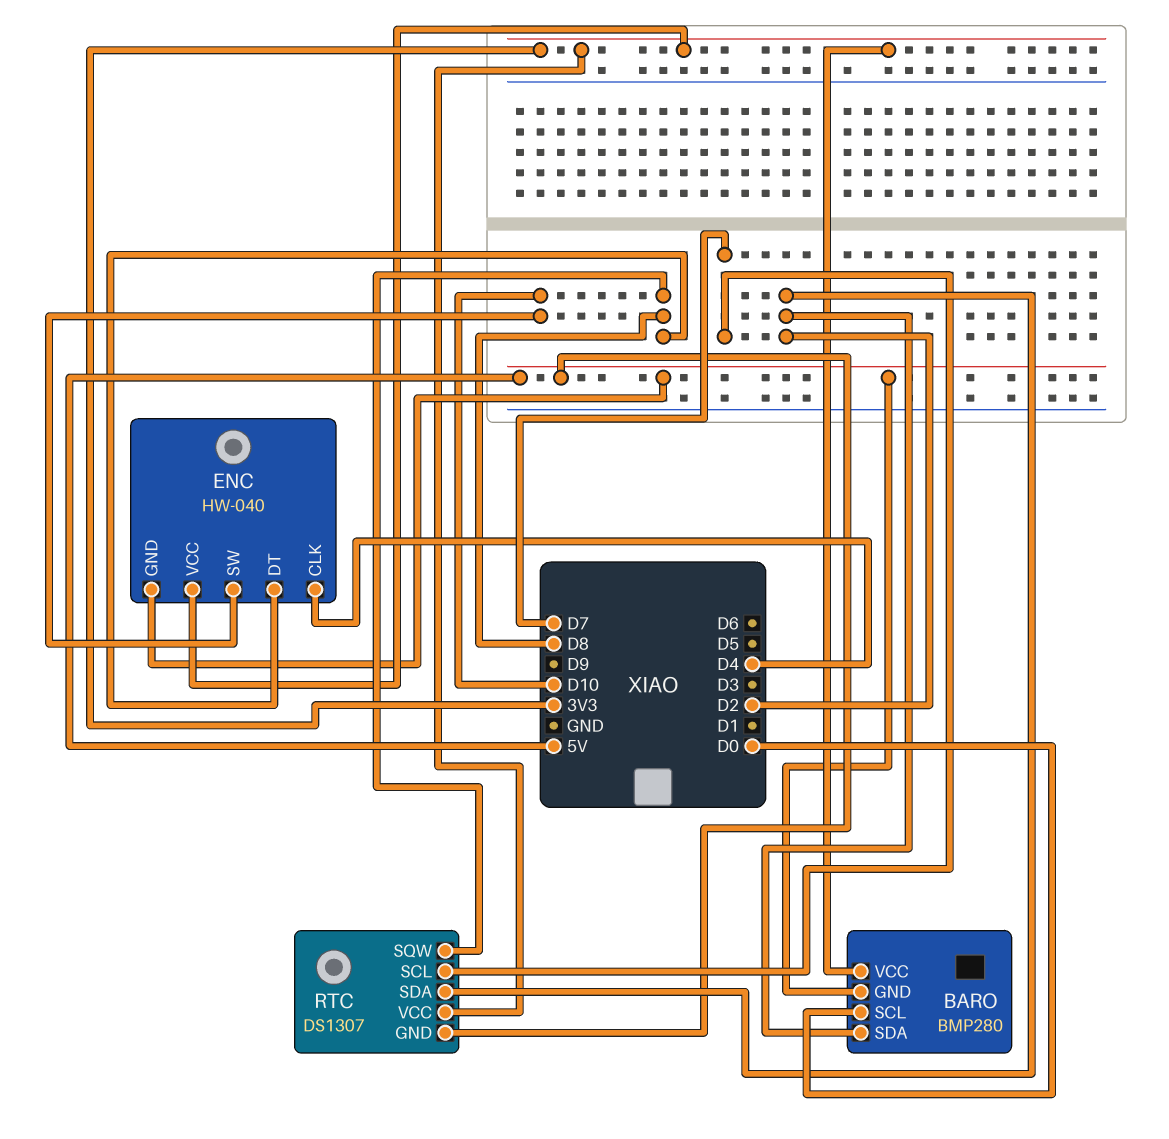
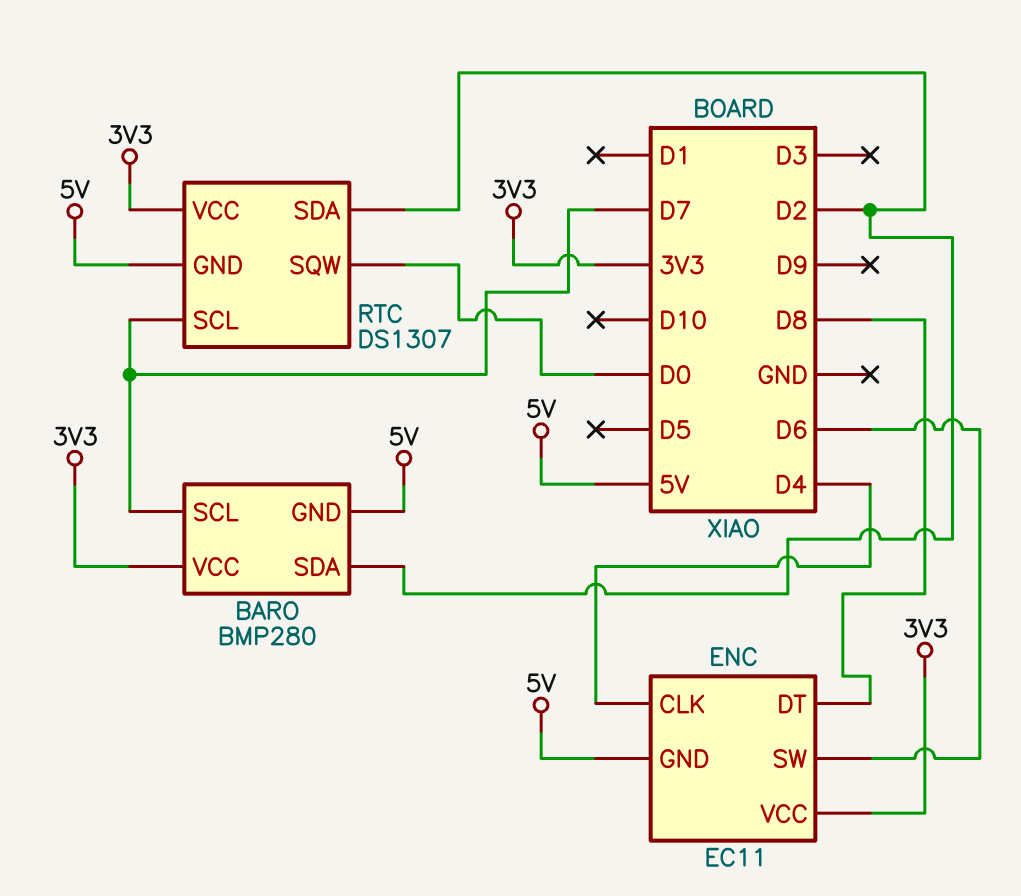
BARO pin SCL: D0 -> D7
ENC: HW-040 -> EC11
ENC pin SW: D10 -> D6
RTC pin SQW: D8 -> D0

